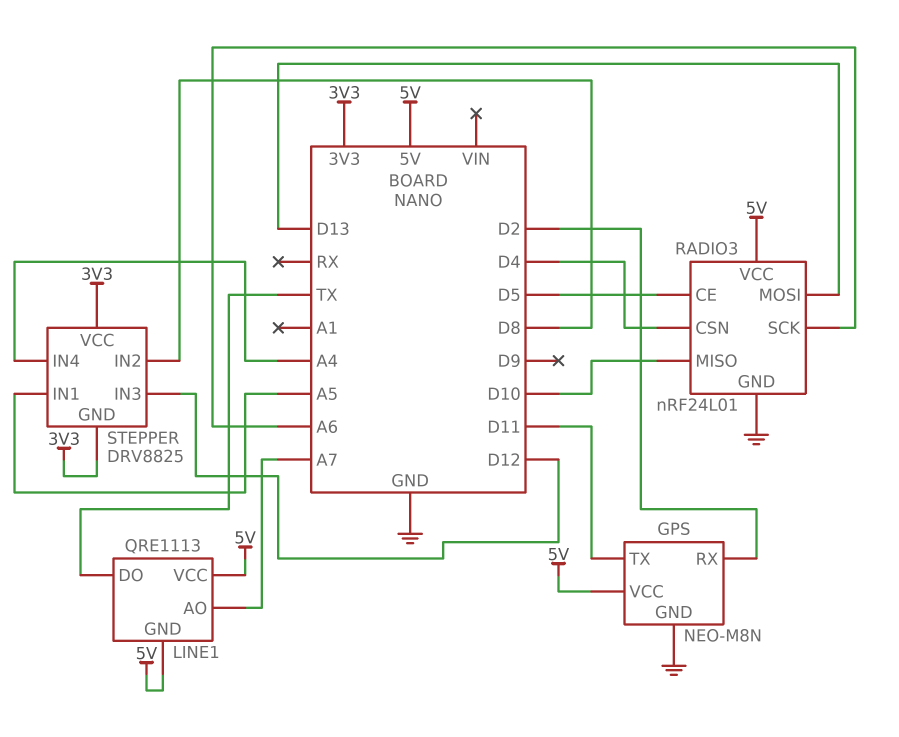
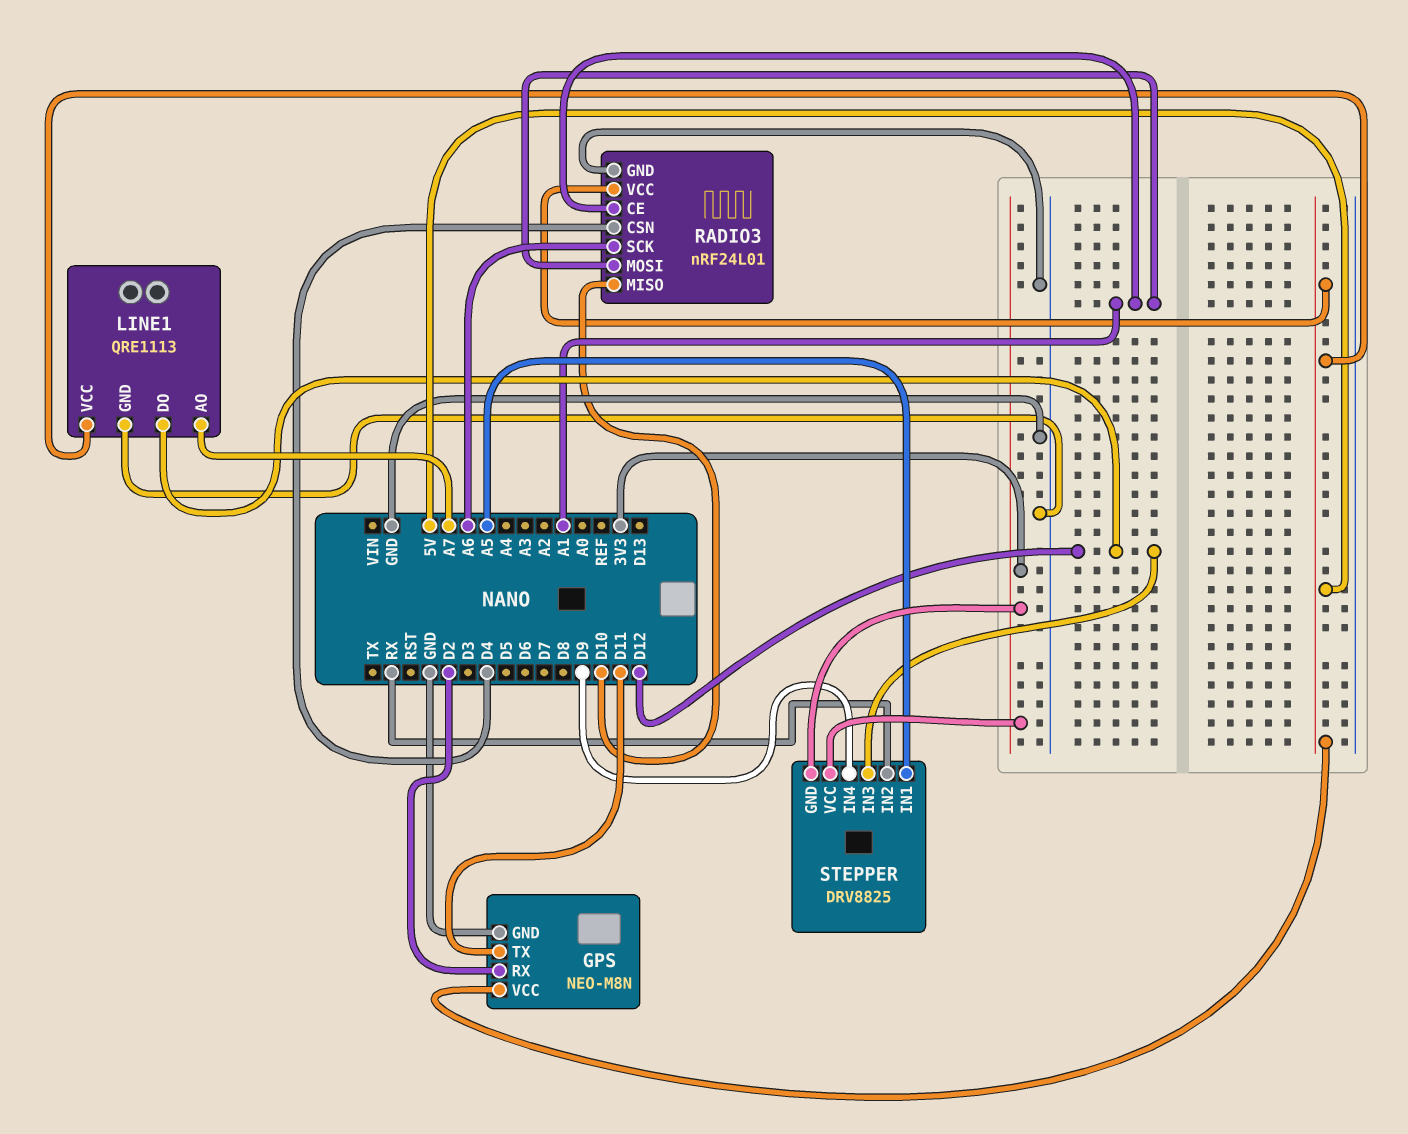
LINE1 pin DO: TX -> D12
LINE1 pin GND: 5V -> GND
RADIO3 pin CE: D5 -> A1
RADIO3 pin MOSI: D13 -> A1
STEPPER pin IN2: D8 -> RX
STEPPER pin IN4: A4 -> D9

